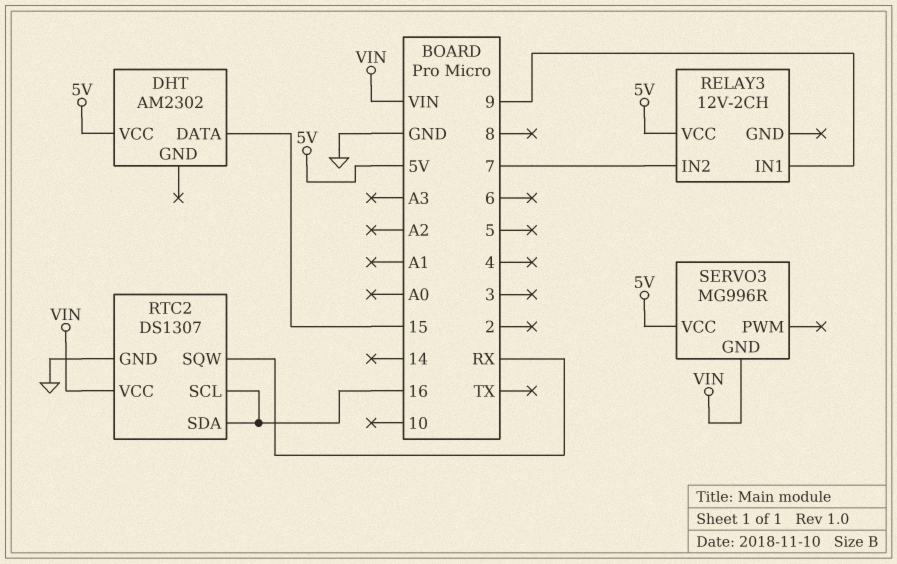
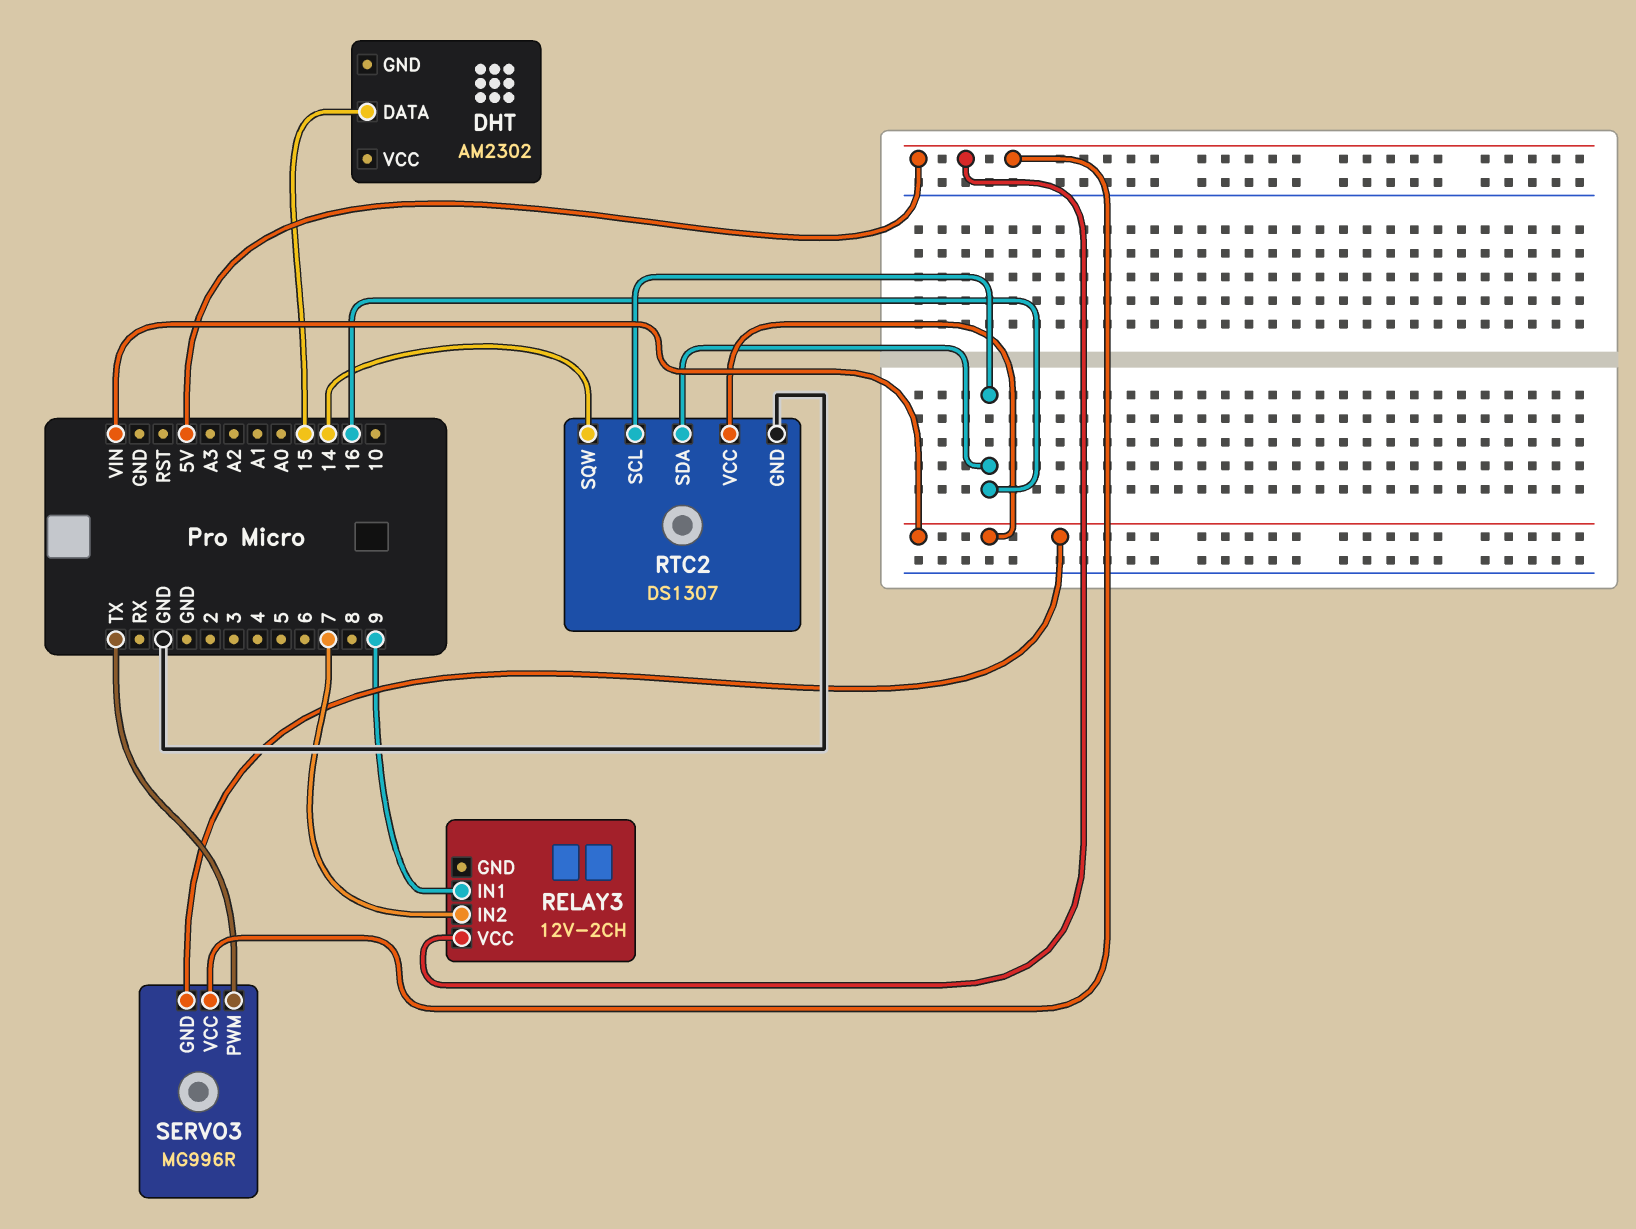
DHT pin VCC: 5V -> none
RTC2 pin SQW: RX -> 14
SERVO3 pin PWM: none -> TX

